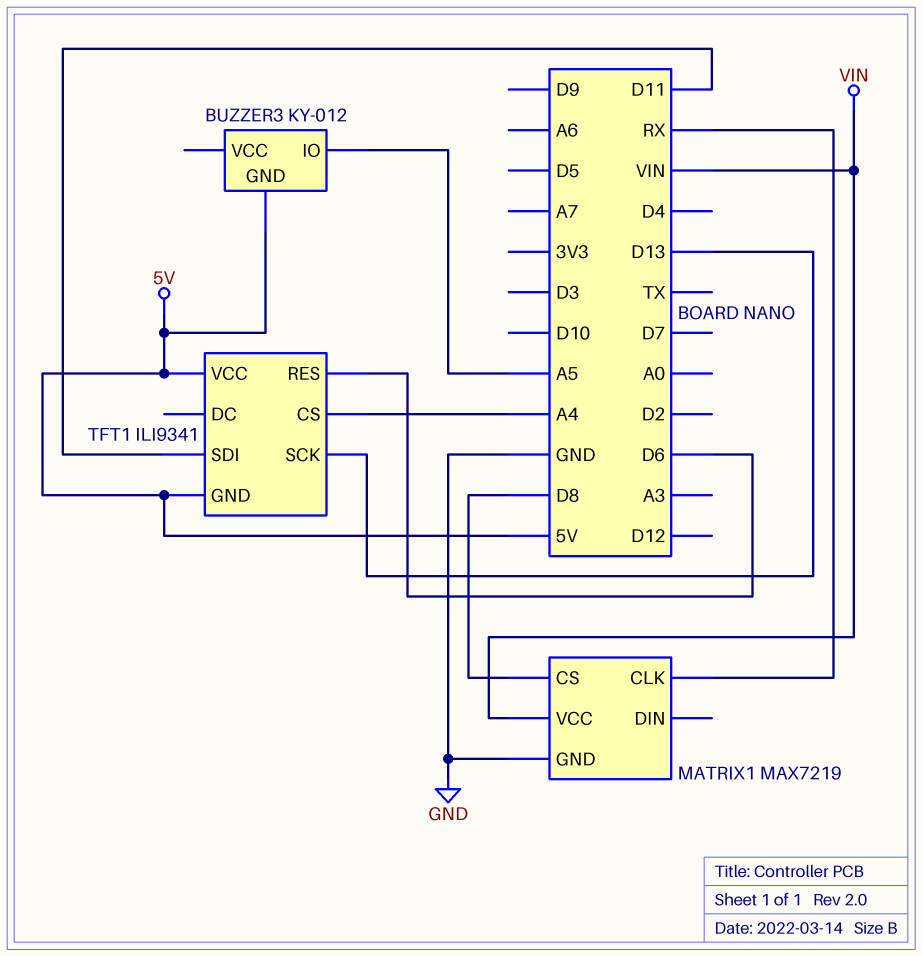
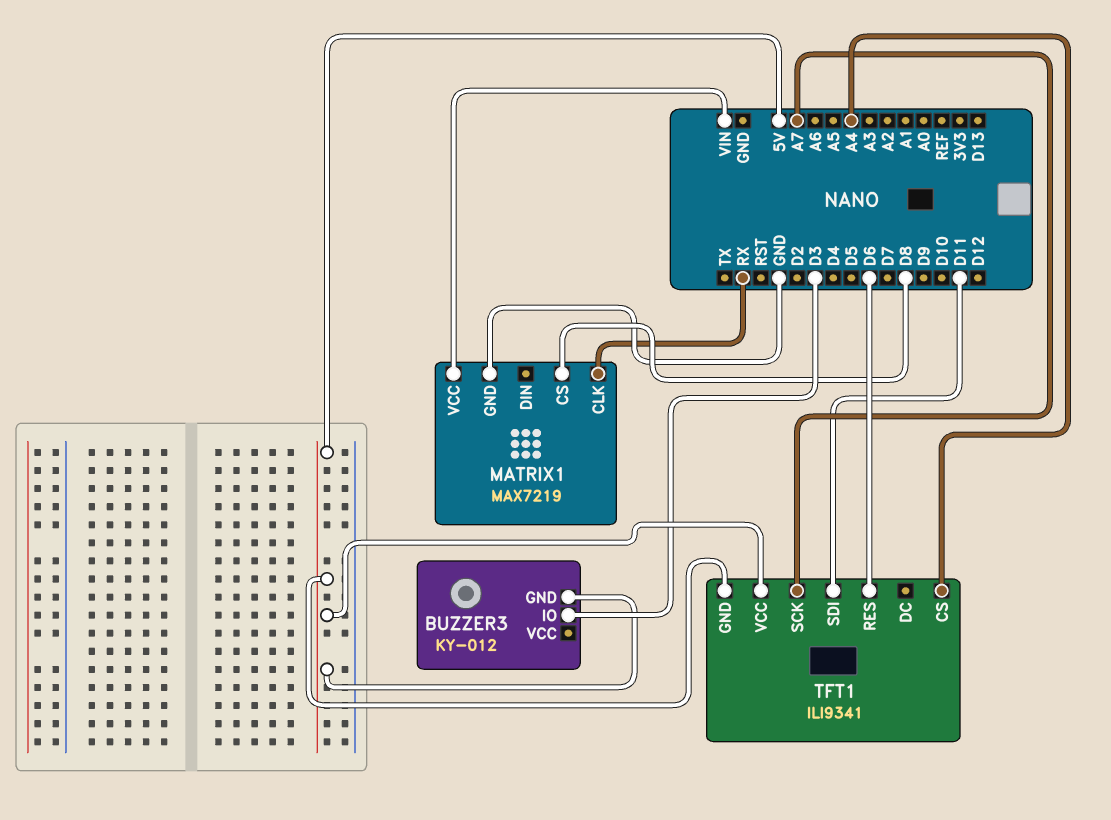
BUZZER3 pin IO: A5 -> D3
TFT1 pin SCK: D13 -> A7

